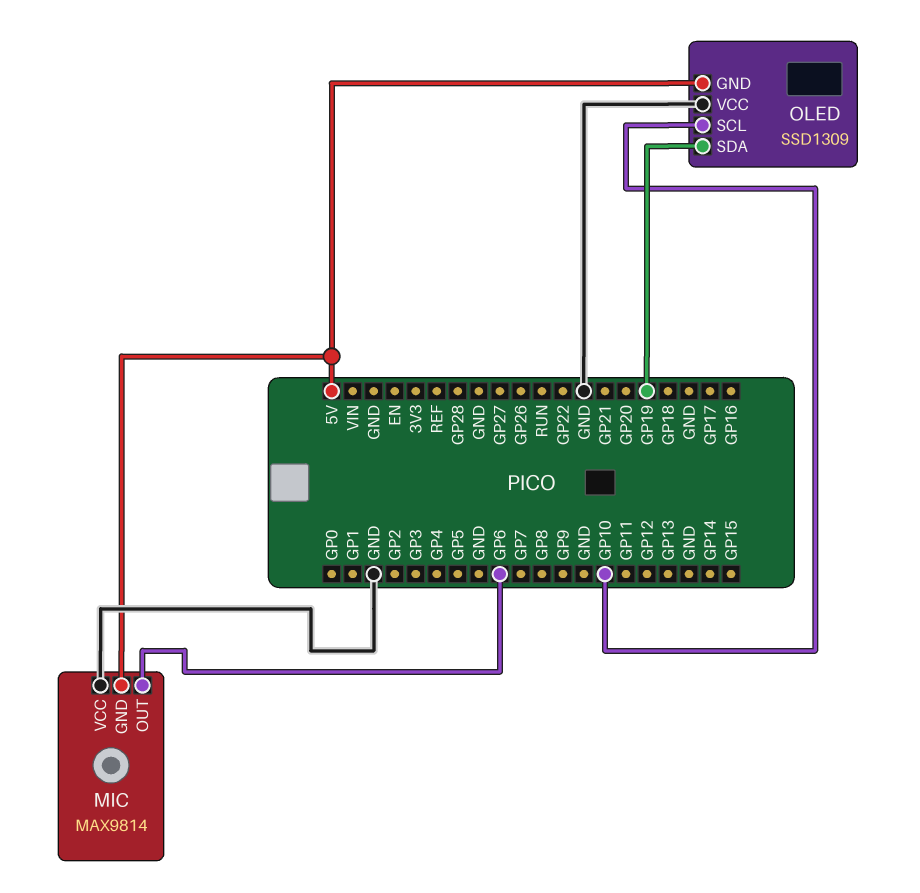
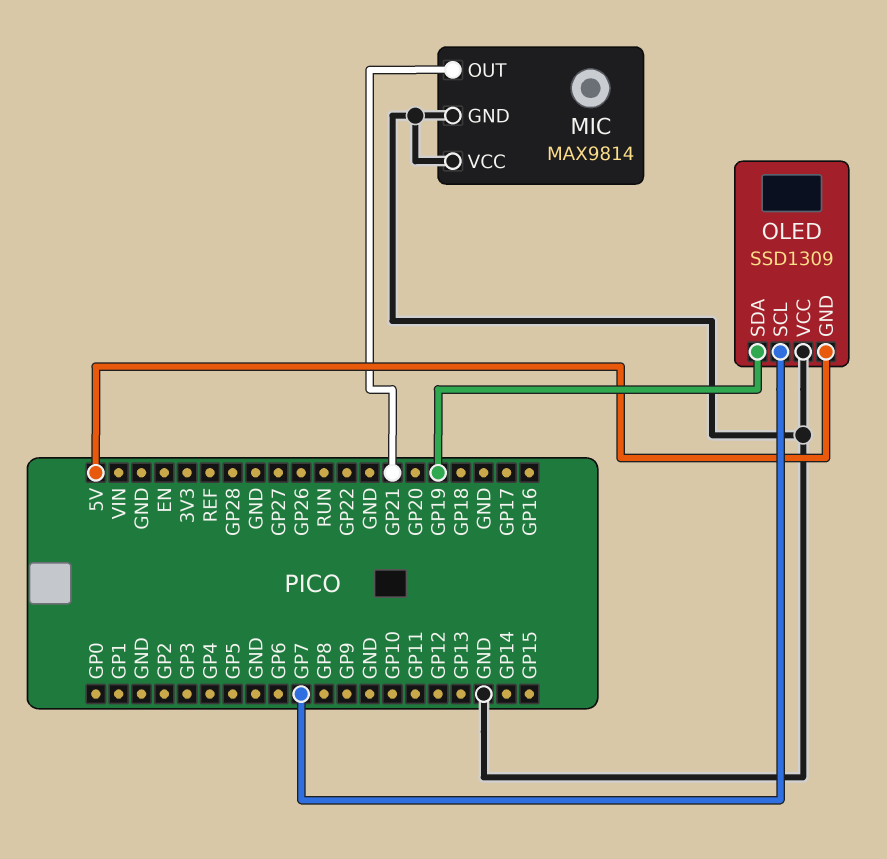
MIC pin GND: 5V -> GND
MIC pin OUT: GP6 -> GP21
OLED pin SCL: GP10 -> GP7

